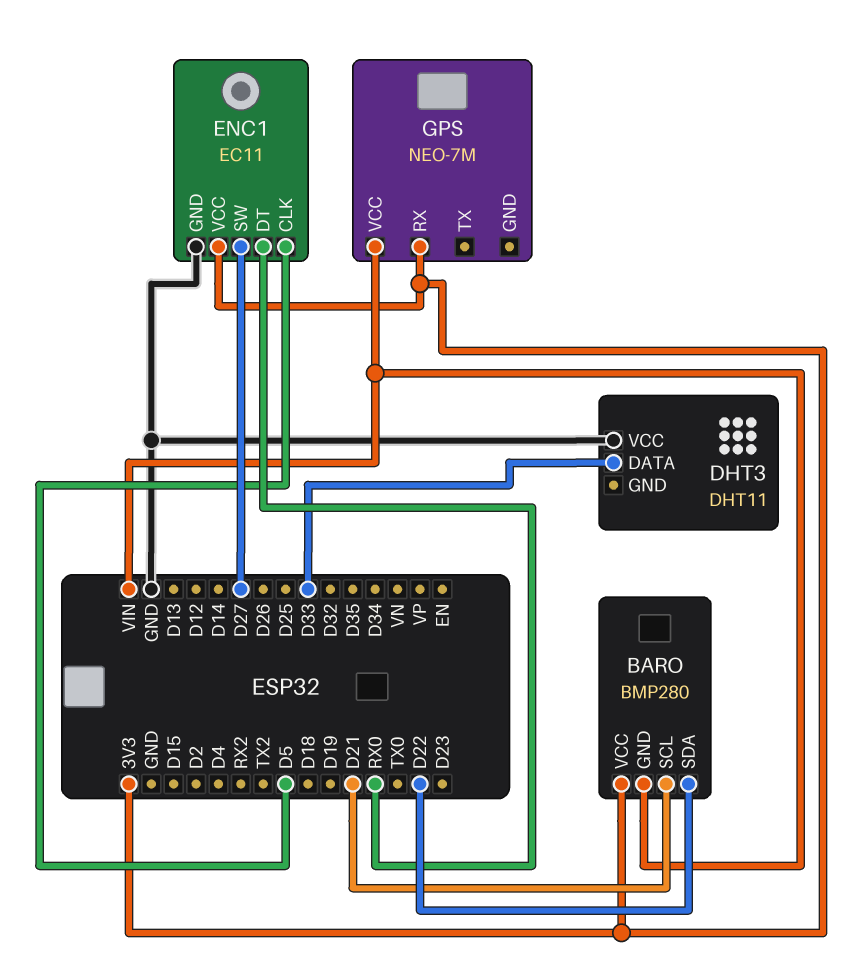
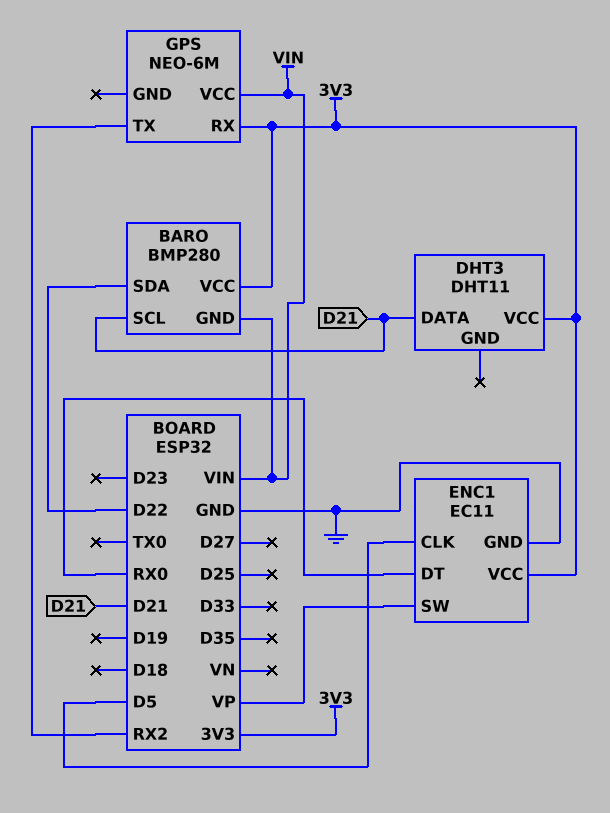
DHT3 pin DATA: D33 -> D21
DHT3 pin VCC: GND -> 3V3
ENC1 pin SW: D27 -> VP
GPS: NEO-7M -> NEO-6M
GPS pin TX: none -> RX2

